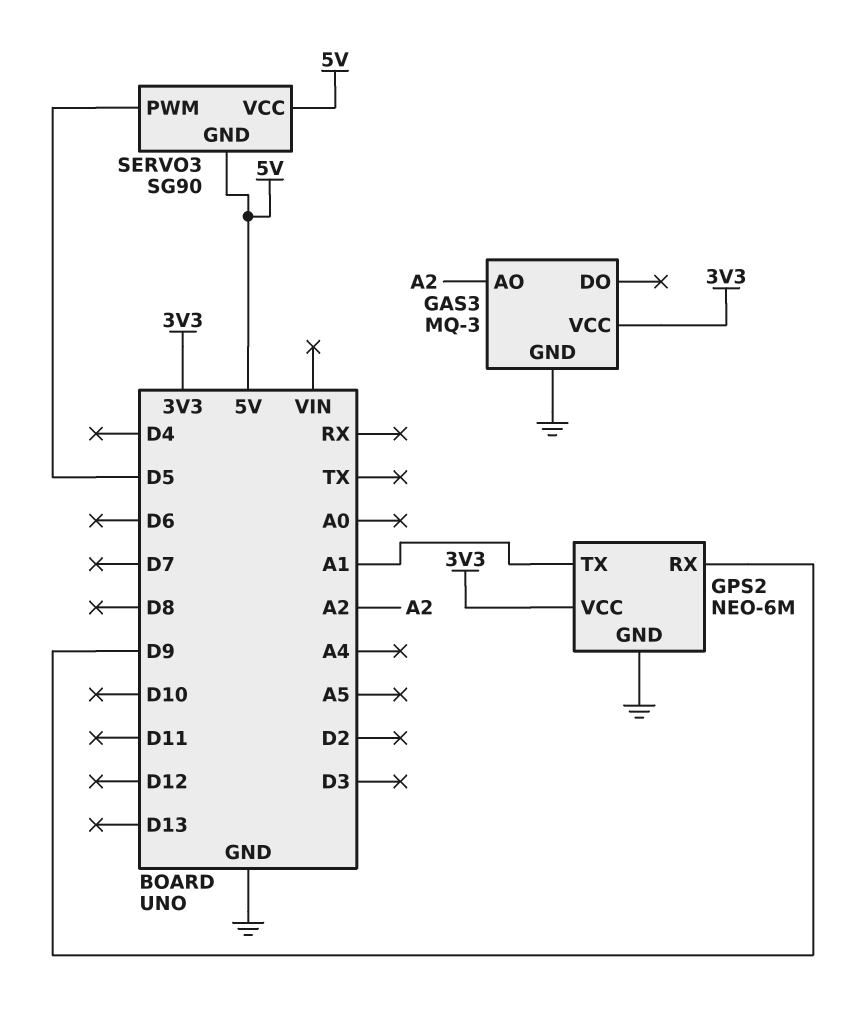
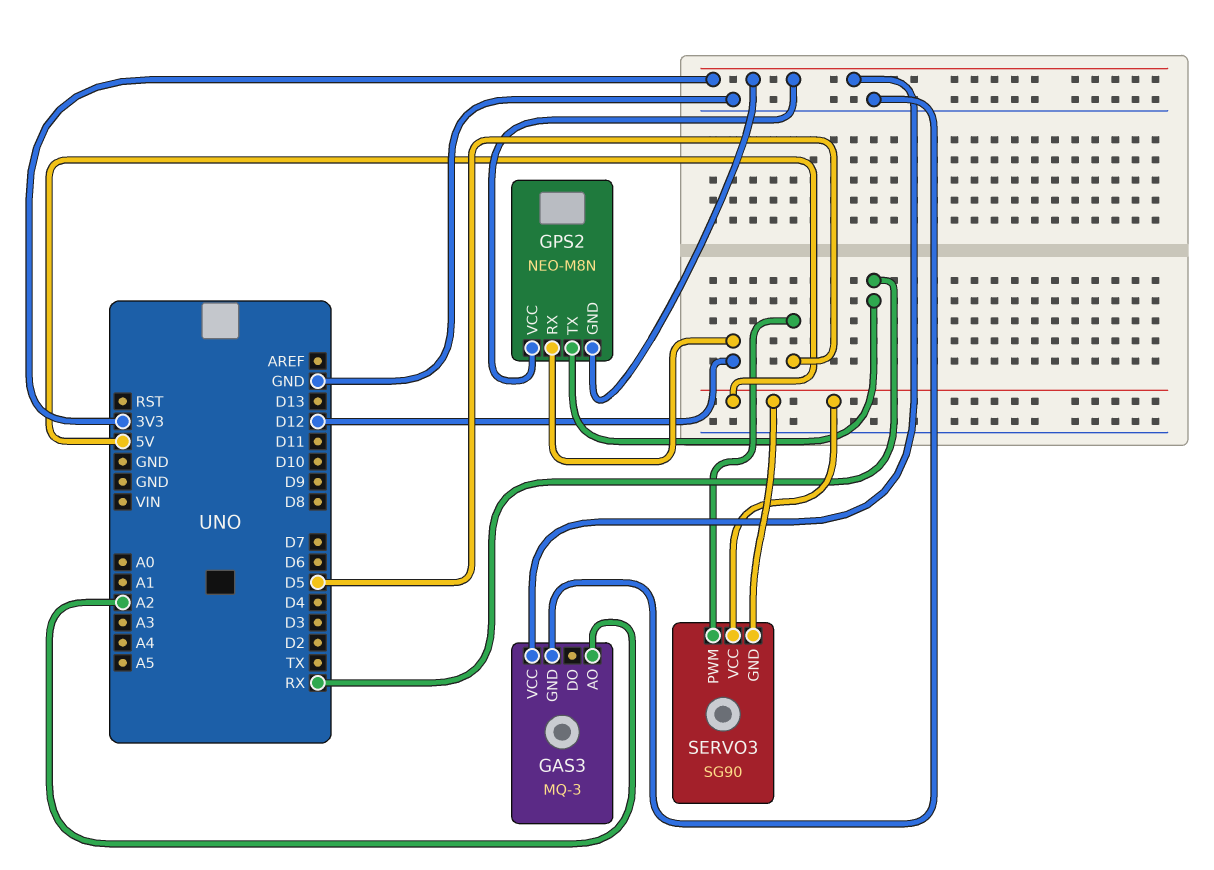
GPS2: NEO-6M -> NEO-M8N
GPS2 pin GND: GND -> 3V3
GPS2 pin RX: D9 -> D12
GPS2 pin TX: A1 -> RX

